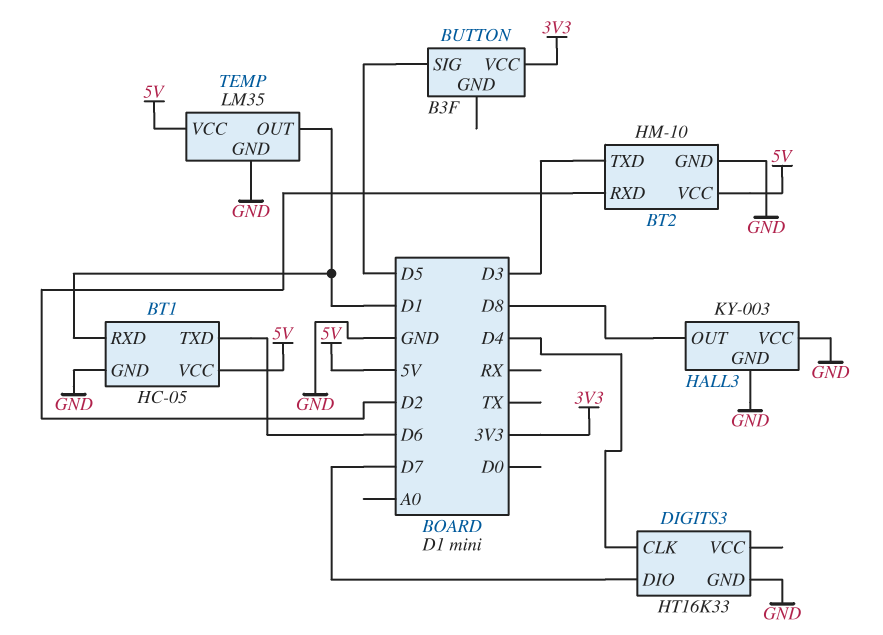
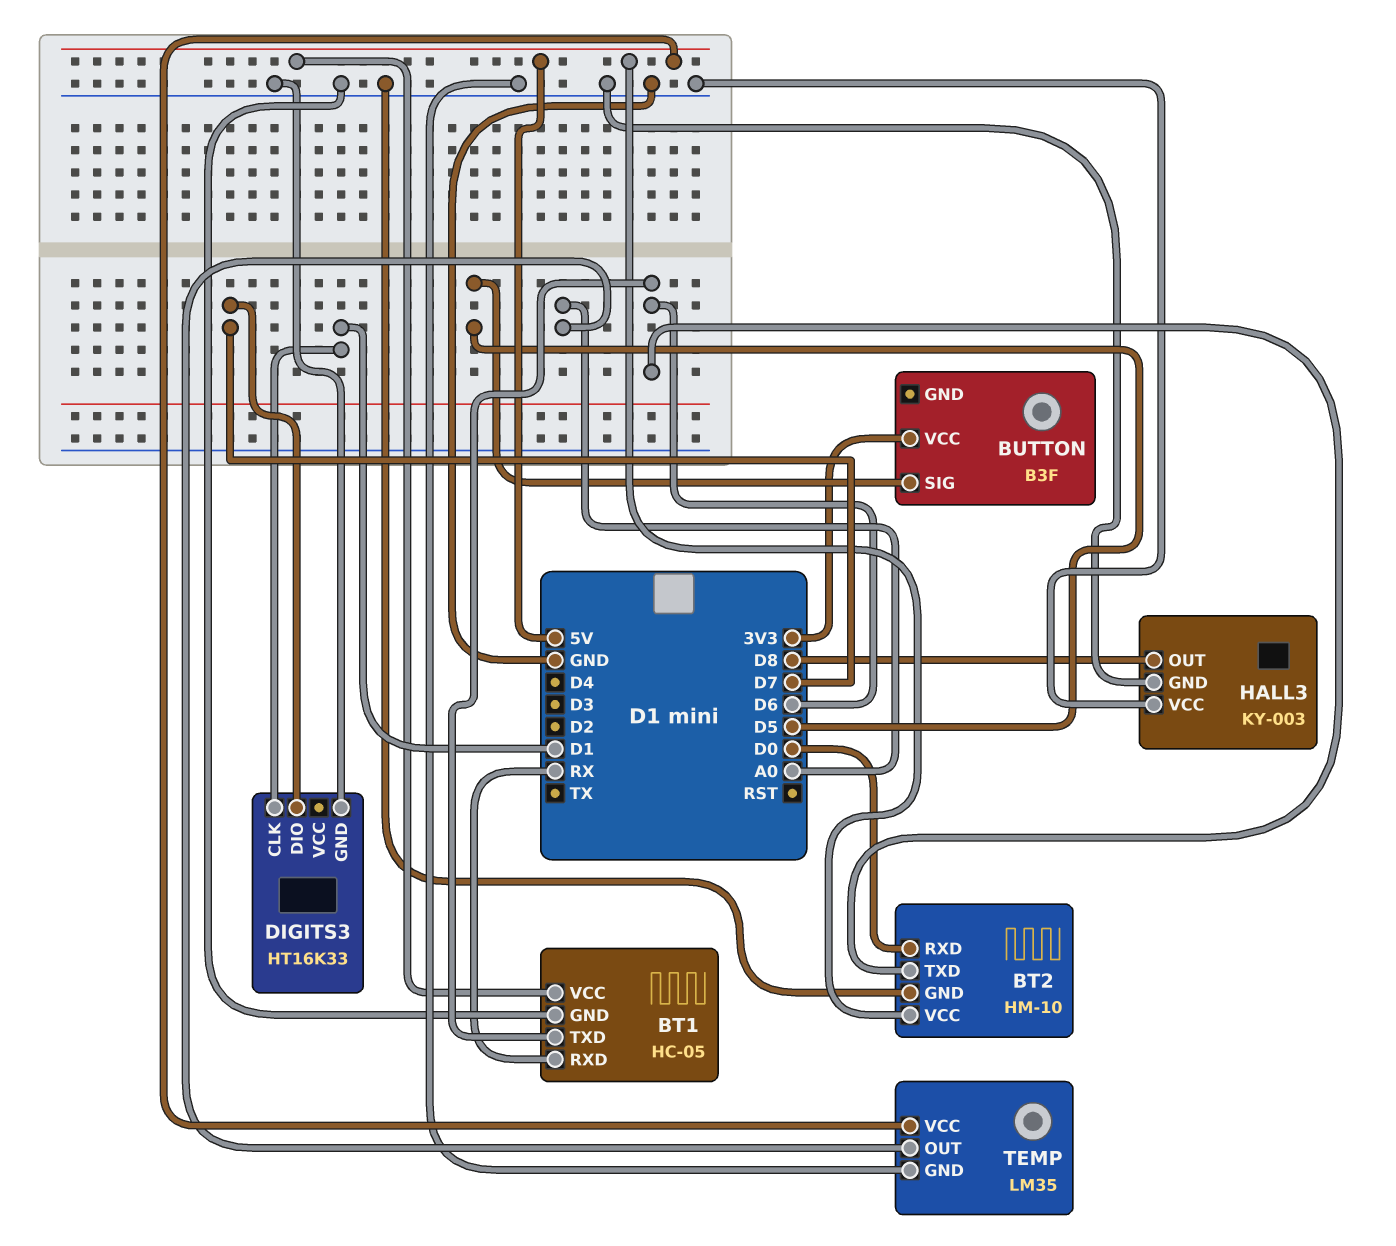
BT1 pin RXD: D1 -> RX
BT2 pin RXD: D2 -> D0
BT2 pin TXD: D3 -> D6
DIGITS3 pin CLK: D4 -> D1
TEMP pin OUT: D1 -> A0

